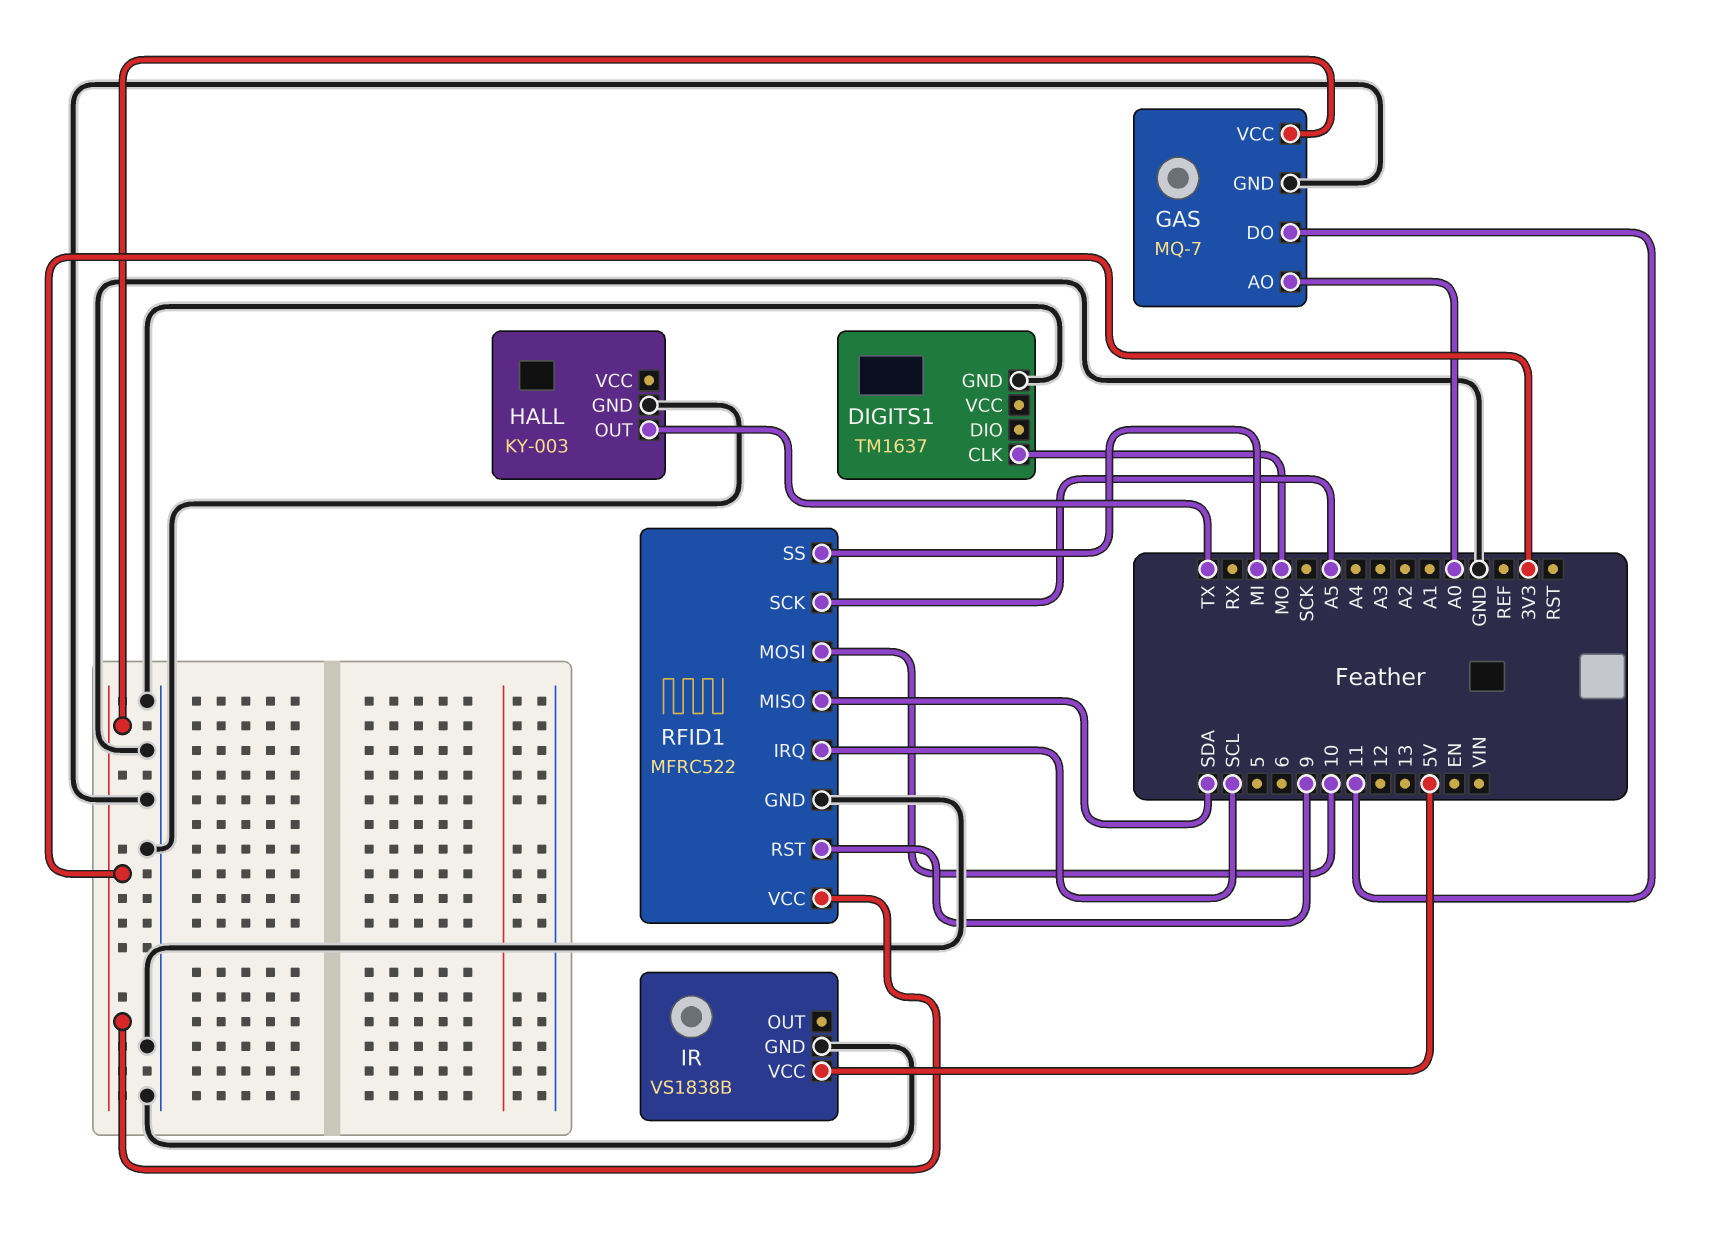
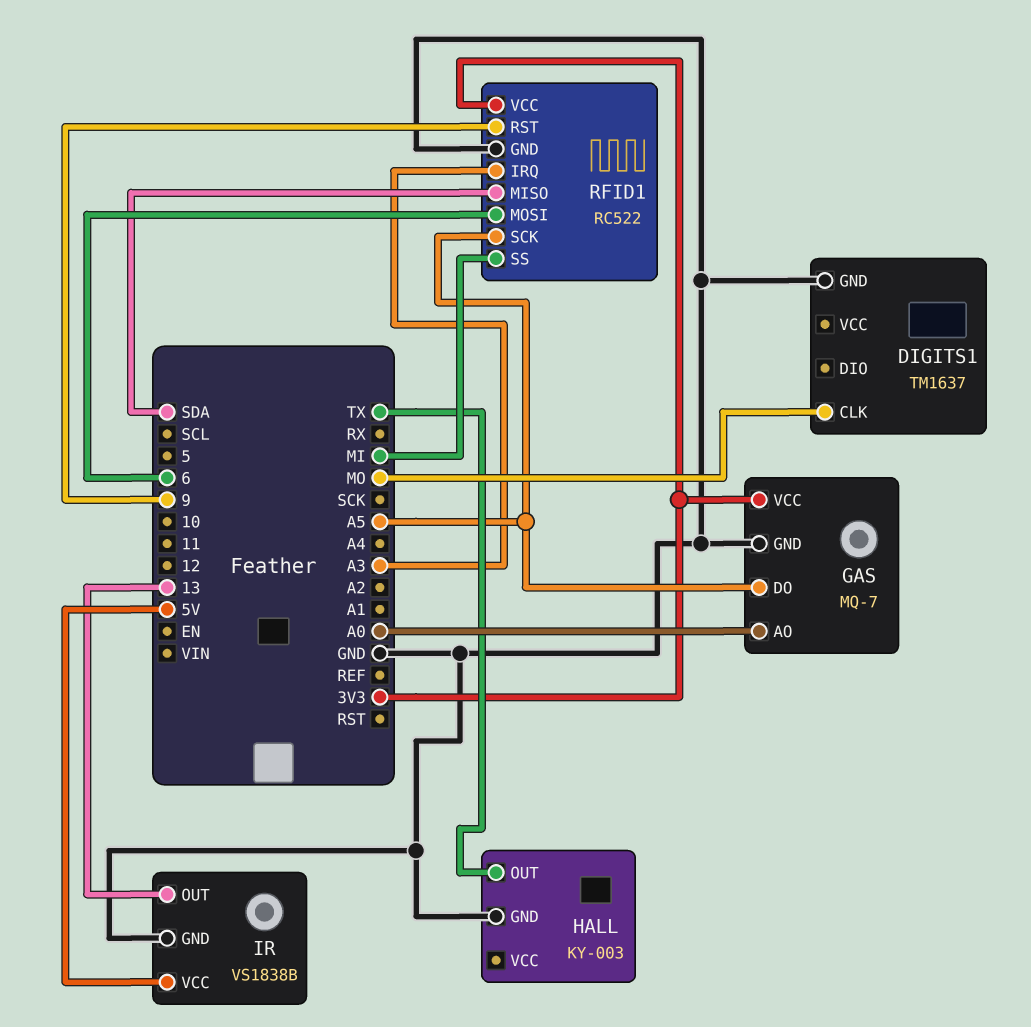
GAS pin DO: 11 -> A5
IR pin OUT: none -> 13
RFID1: MFRC522 -> RC522
RFID1 pin IRQ: SCL -> A3
RFID1 pin MOSI: 10 -> 6

